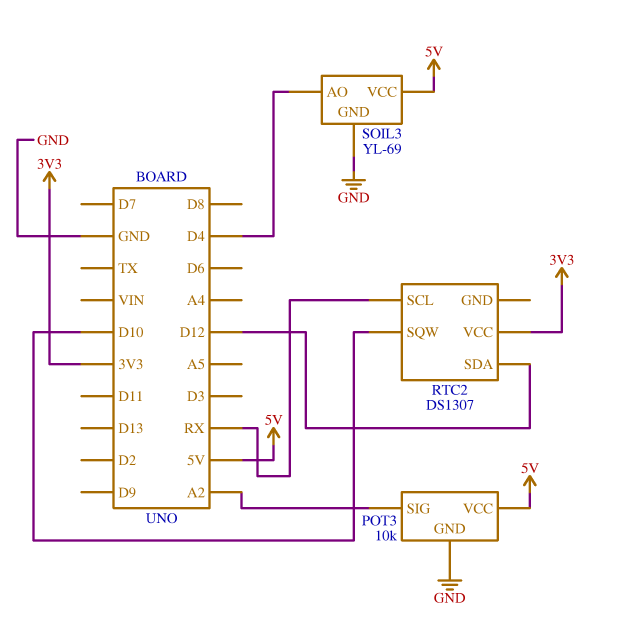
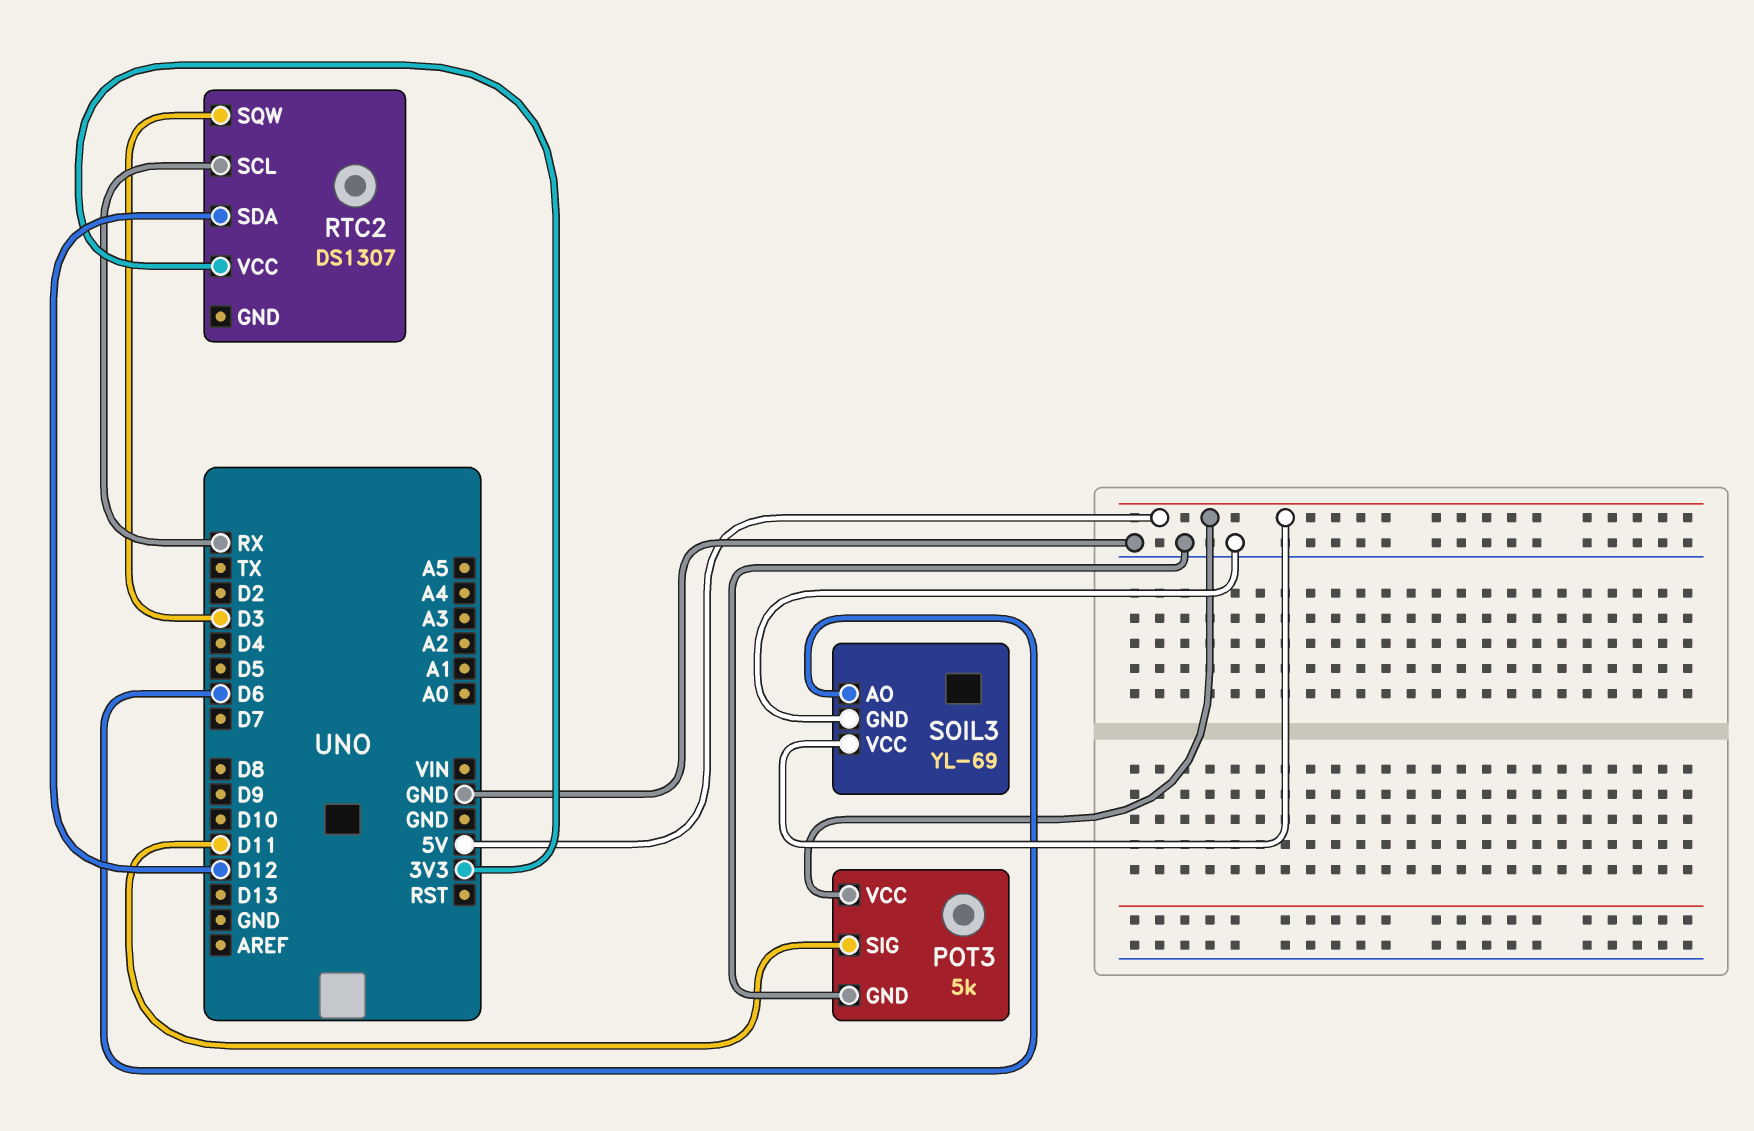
POT3: 10k -> 5k
POT3 pin SIG: A2 -> D11
RTC2 pin SQW: D10 -> D3
SOIL3 pin AO: D4 -> D6

